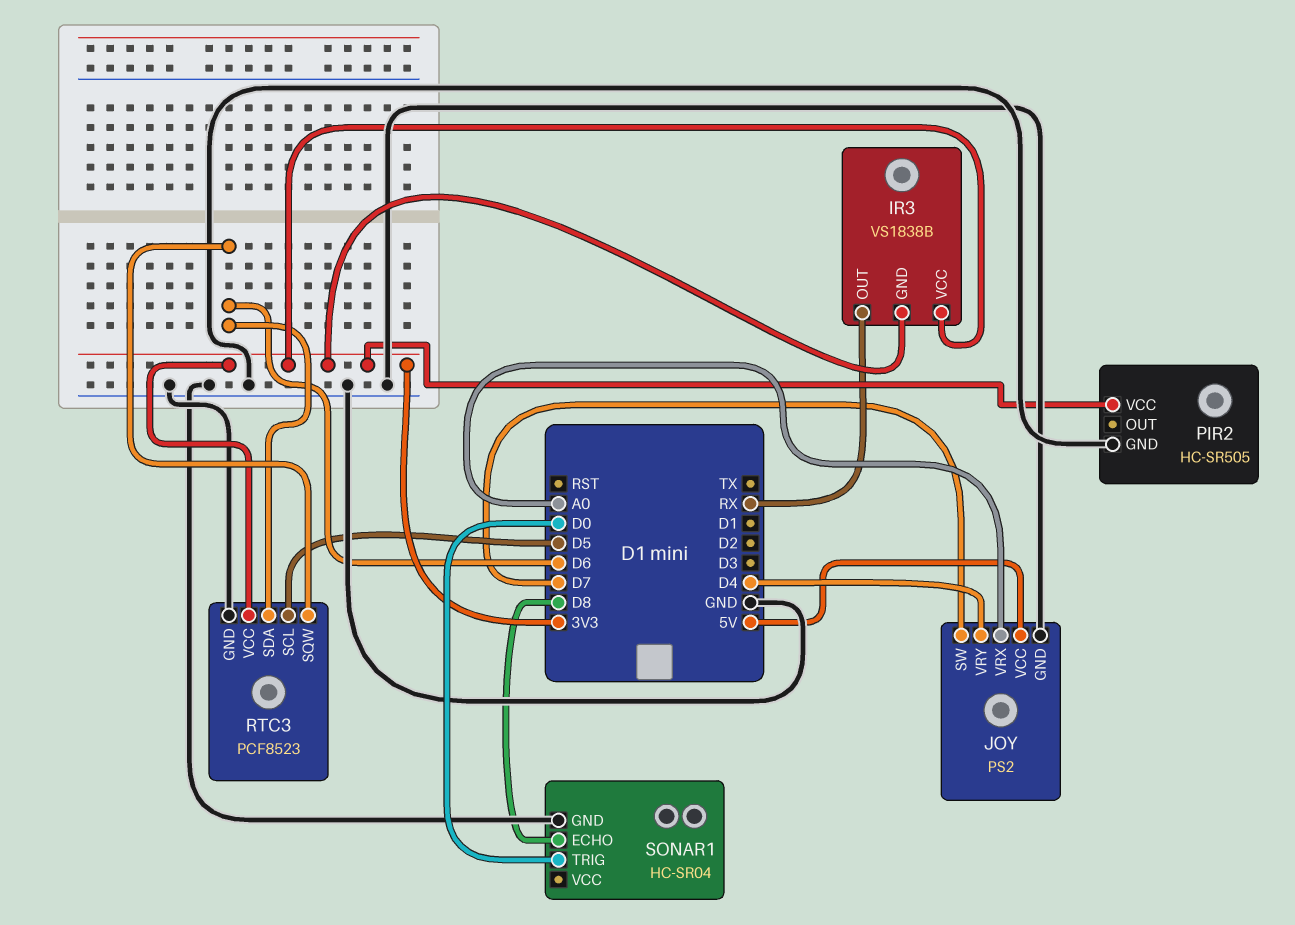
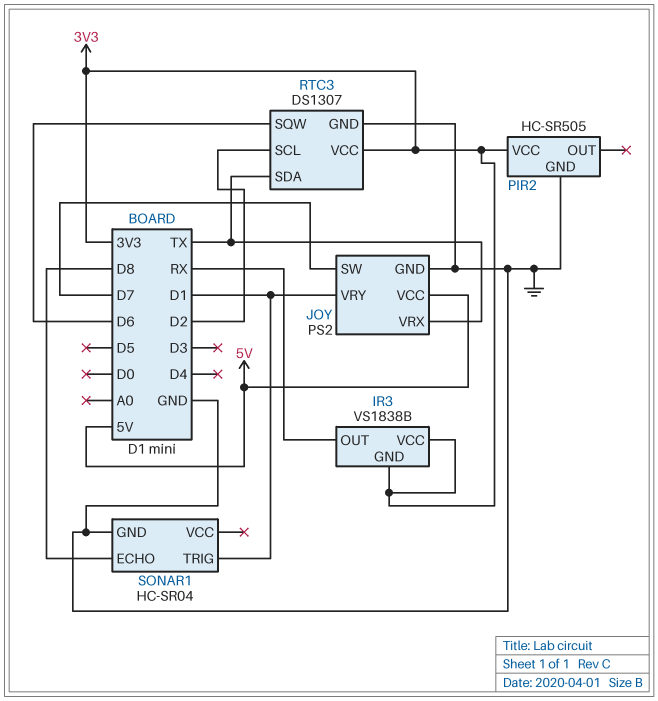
JOY pin VRX: A0 -> TX
JOY pin VRY: D4 -> D1
RTC3: PCF8523 -> DS1307
RTC3 pin SCL: D5 -> D2
RTC3 pin SDA: D6 -> TX
SONAR1 pin TRIG: D0 -> D1

